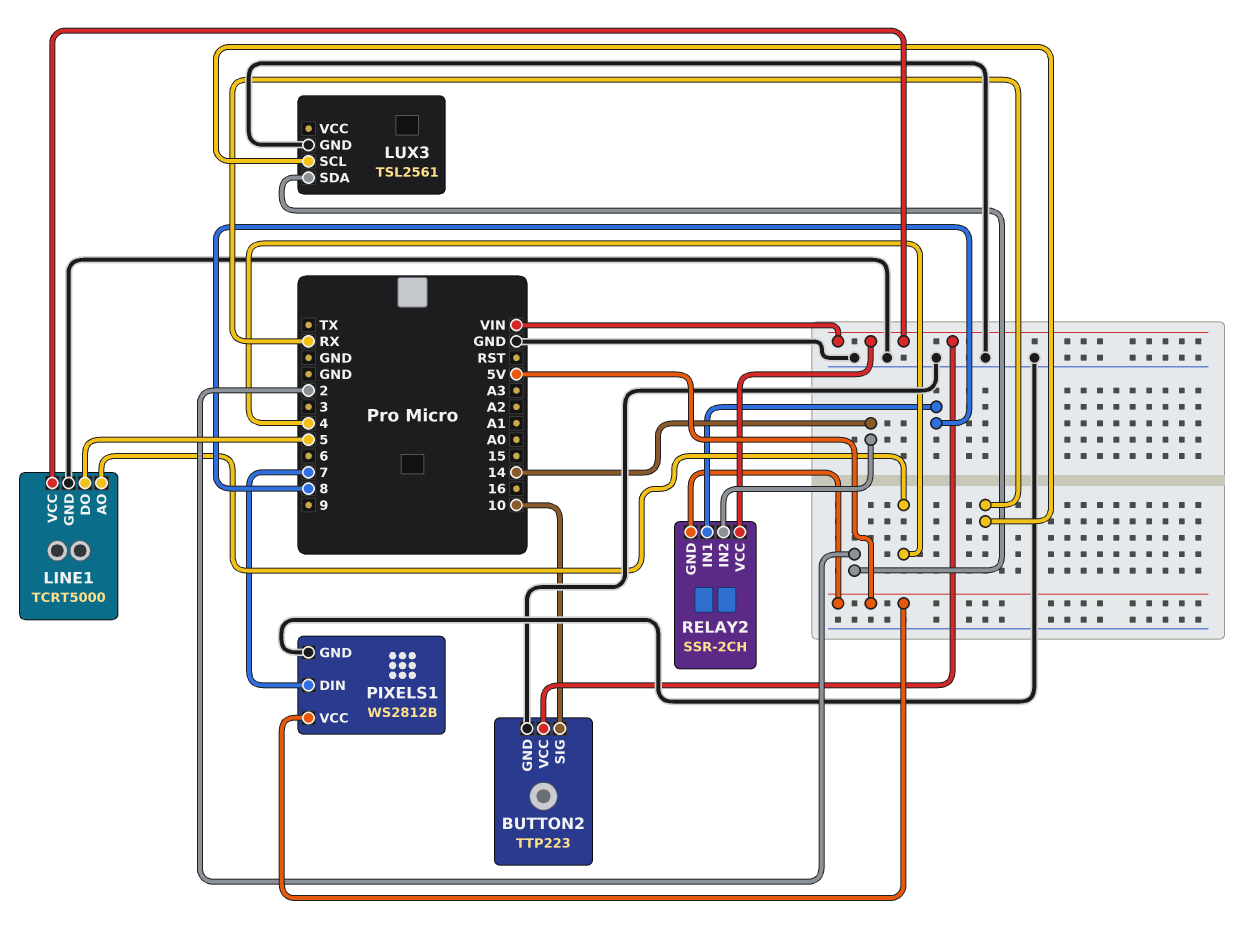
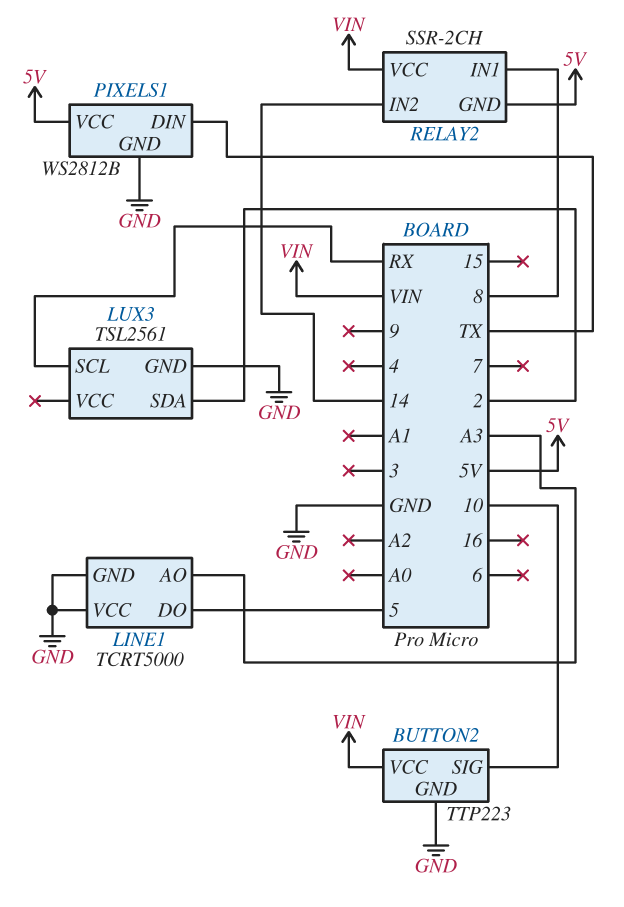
LINE1 pin AO: 4 -> A3
LINE1 pin VCC: VIN -> GND
PIXELS1 pin DIN: 7 -> TX

